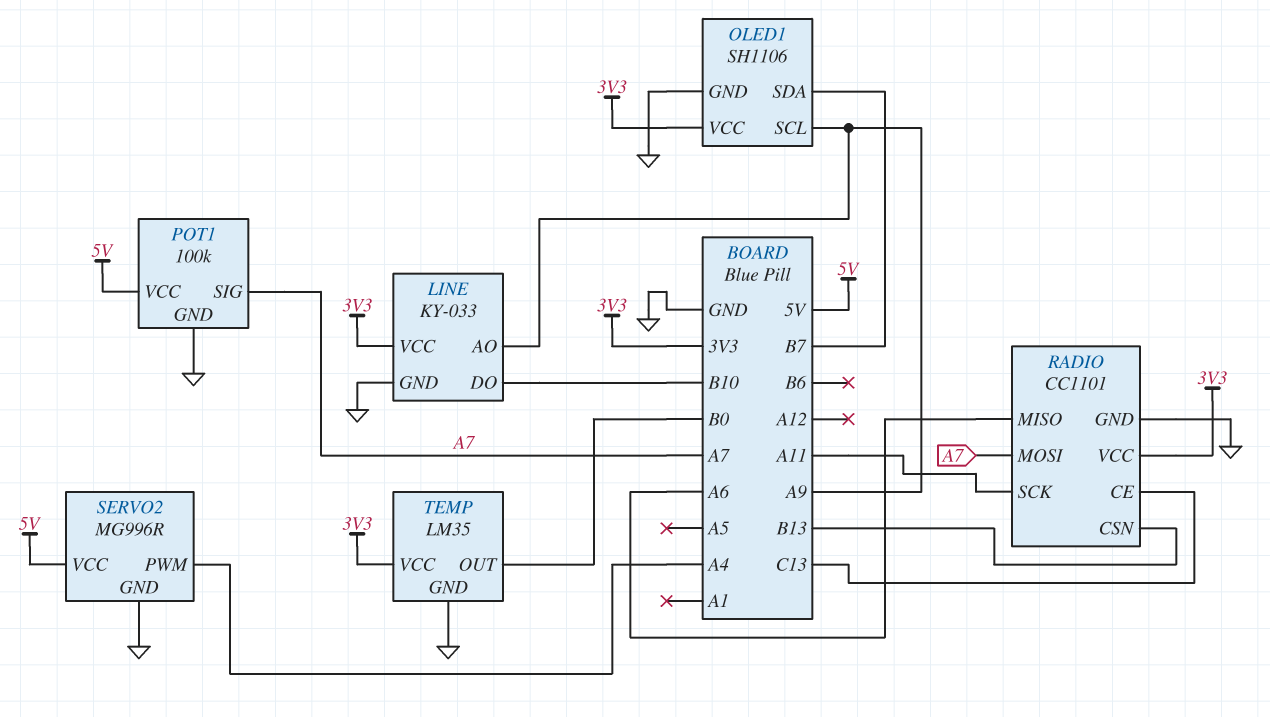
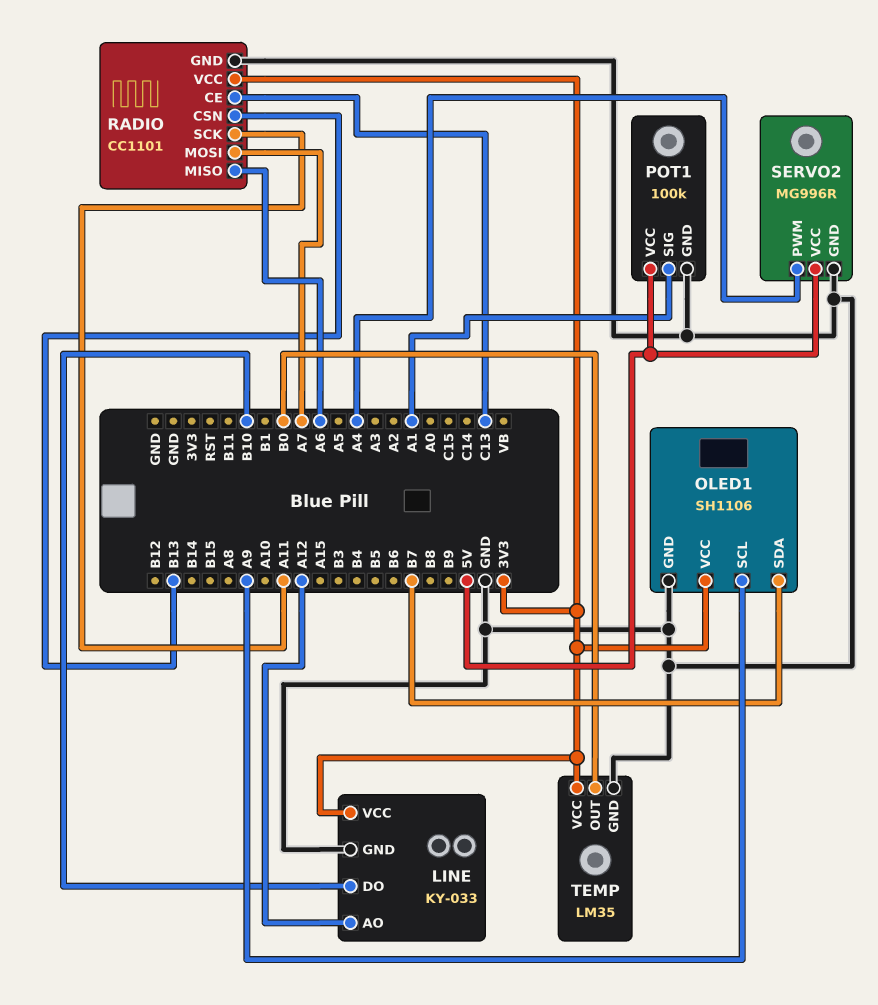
LINE pin AO: A9 -> A12
POT1 pin SIG: A7 -> A1

